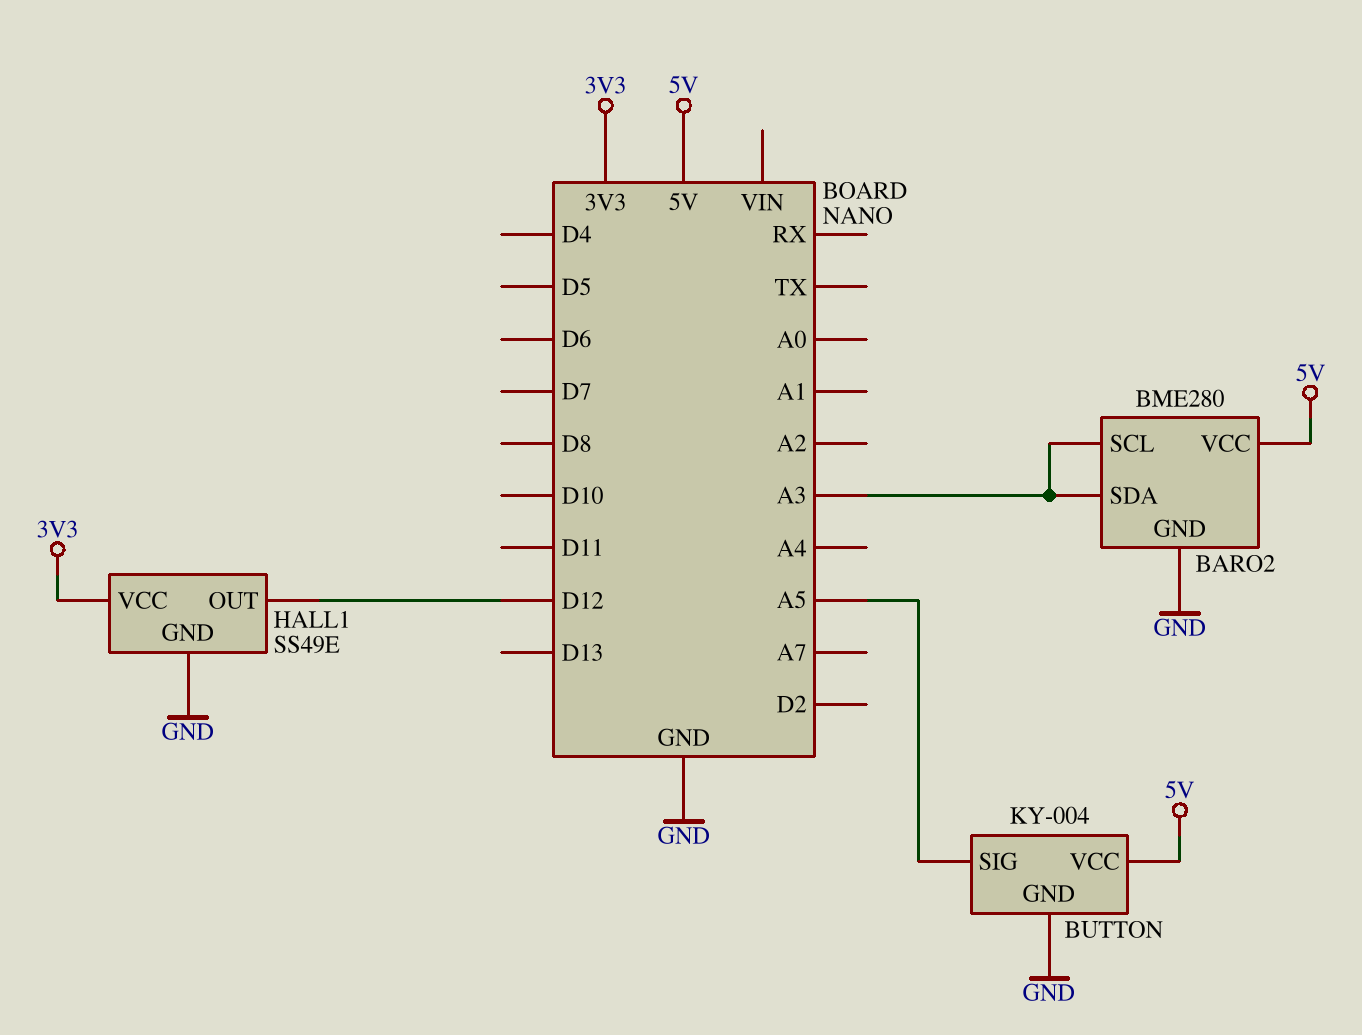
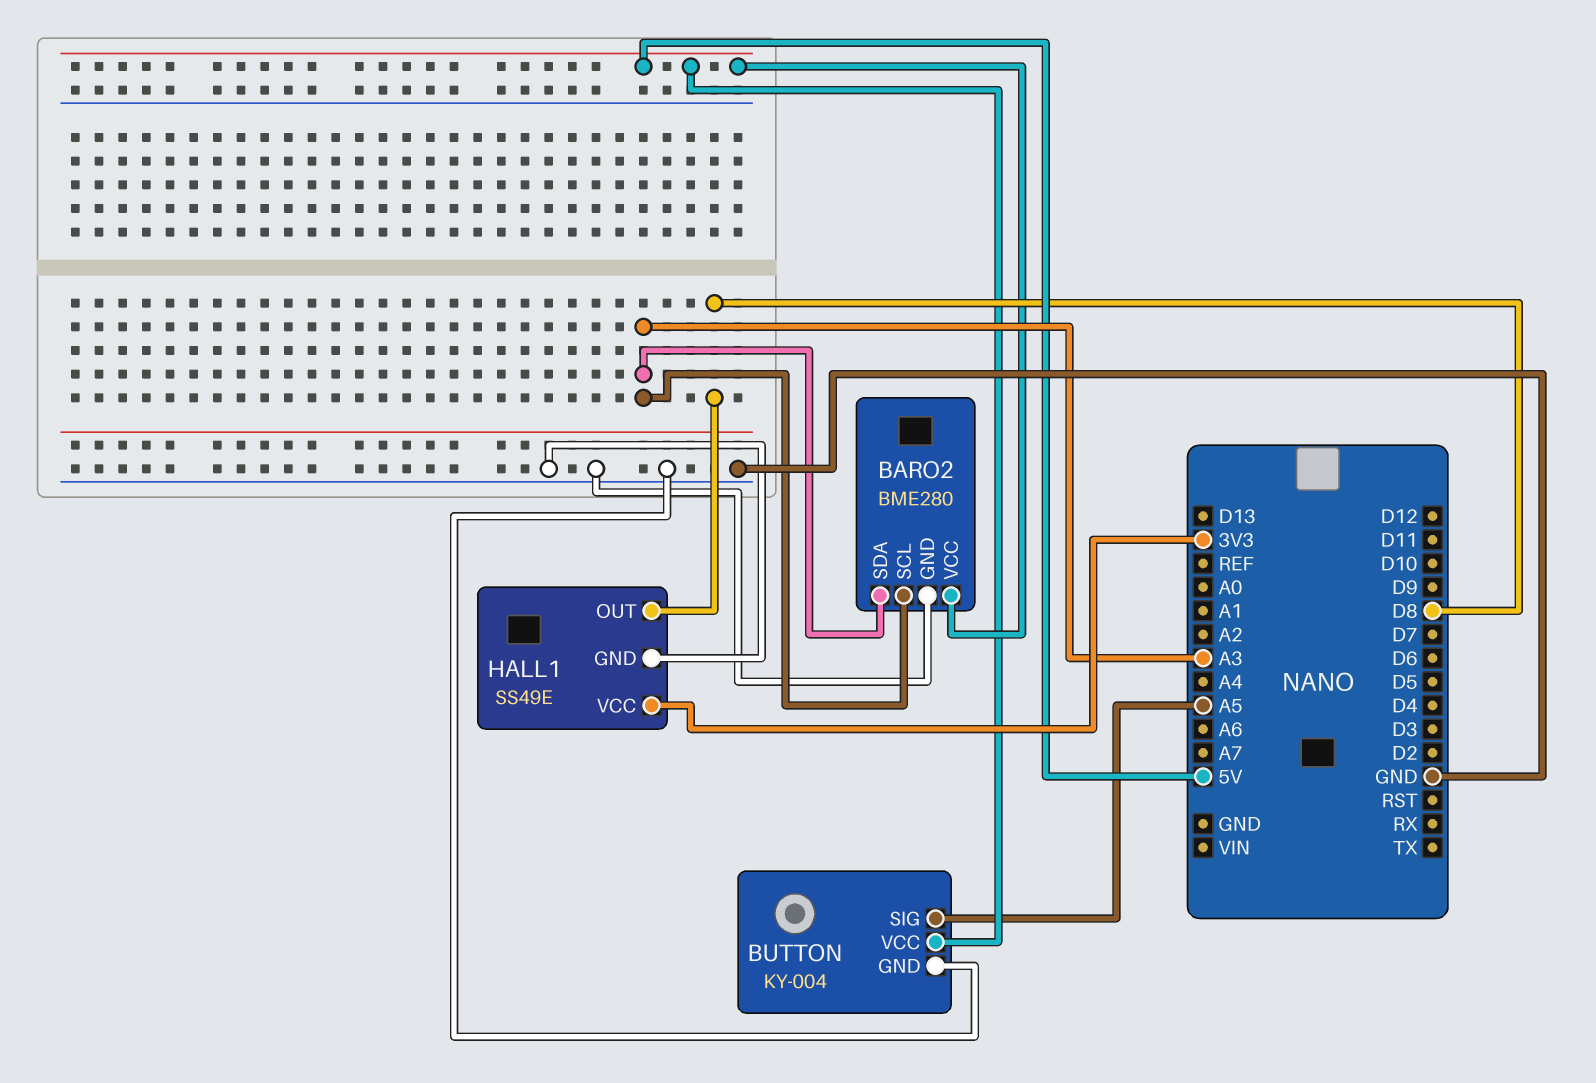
HALL1 pin OUT: D12 -> D8

